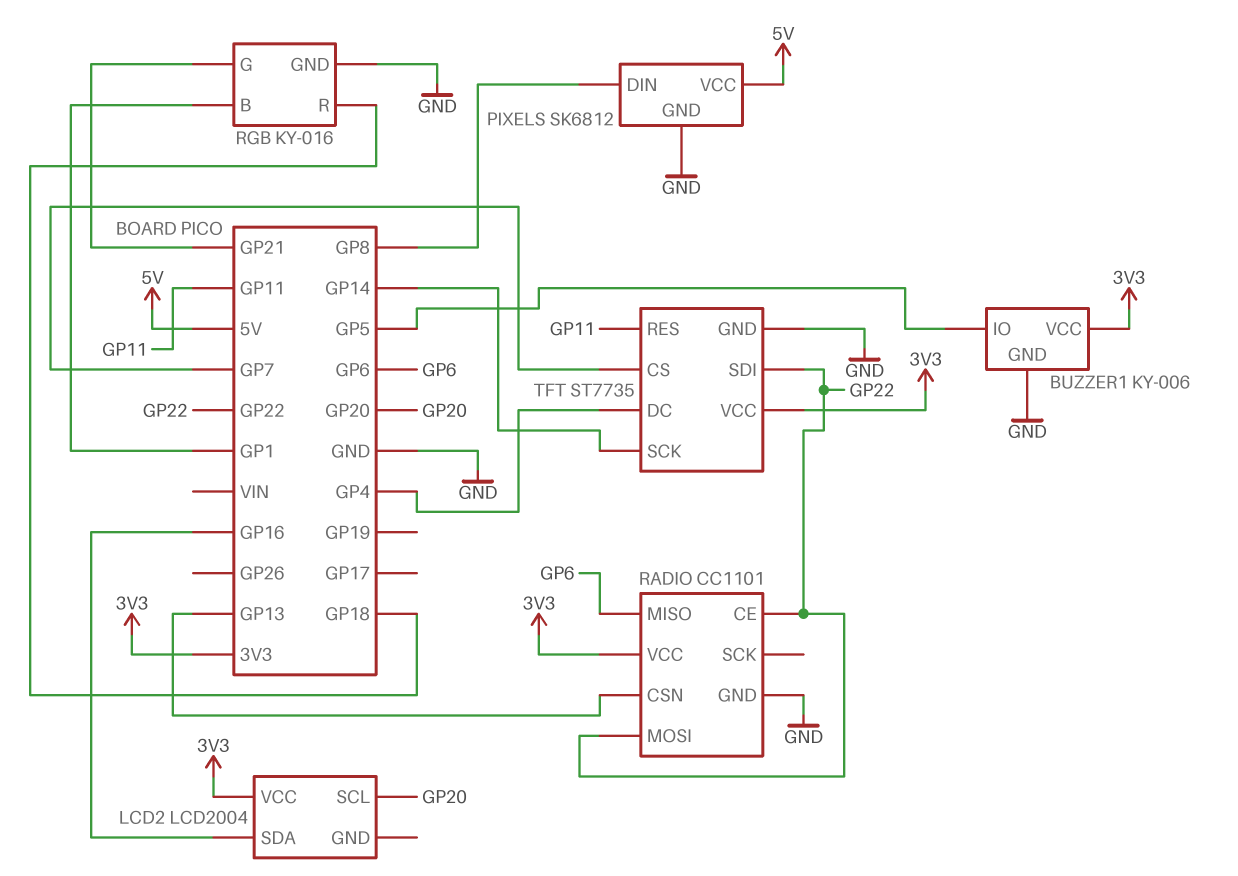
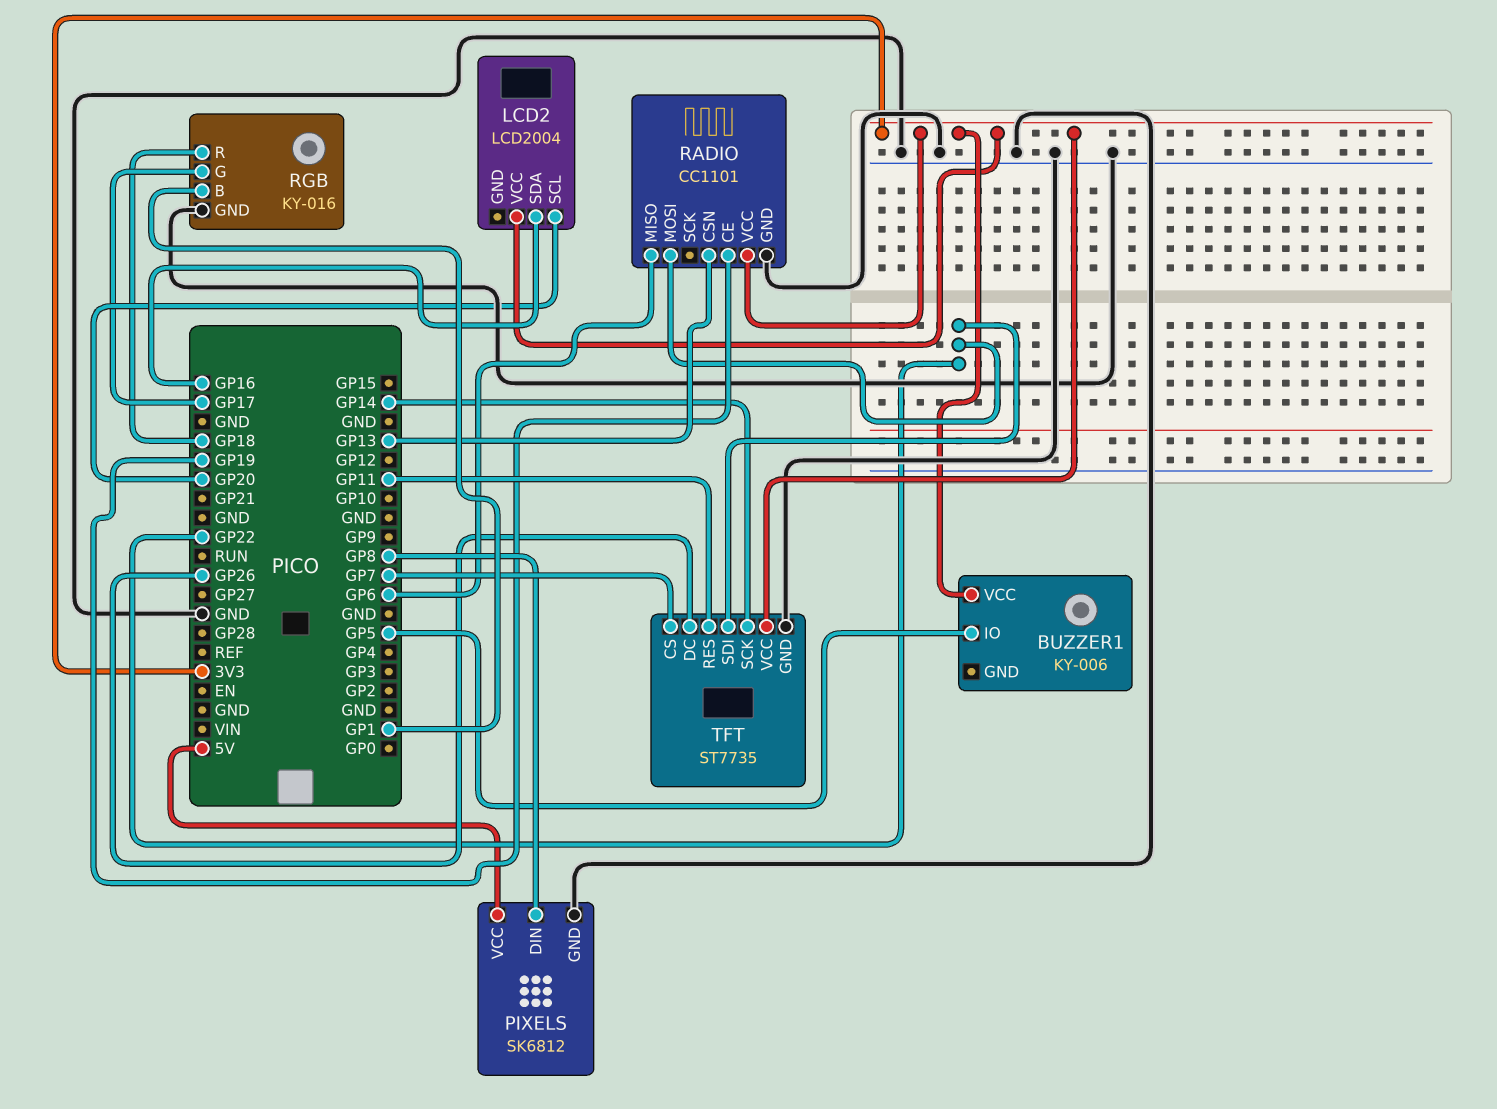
BUZZER1 pin GND: GND -> none
RADIO pin CE: GP22 -> GP19
RGB pin G: GP21 -> GP17
TFT pin DC: GP4 -> GP26

